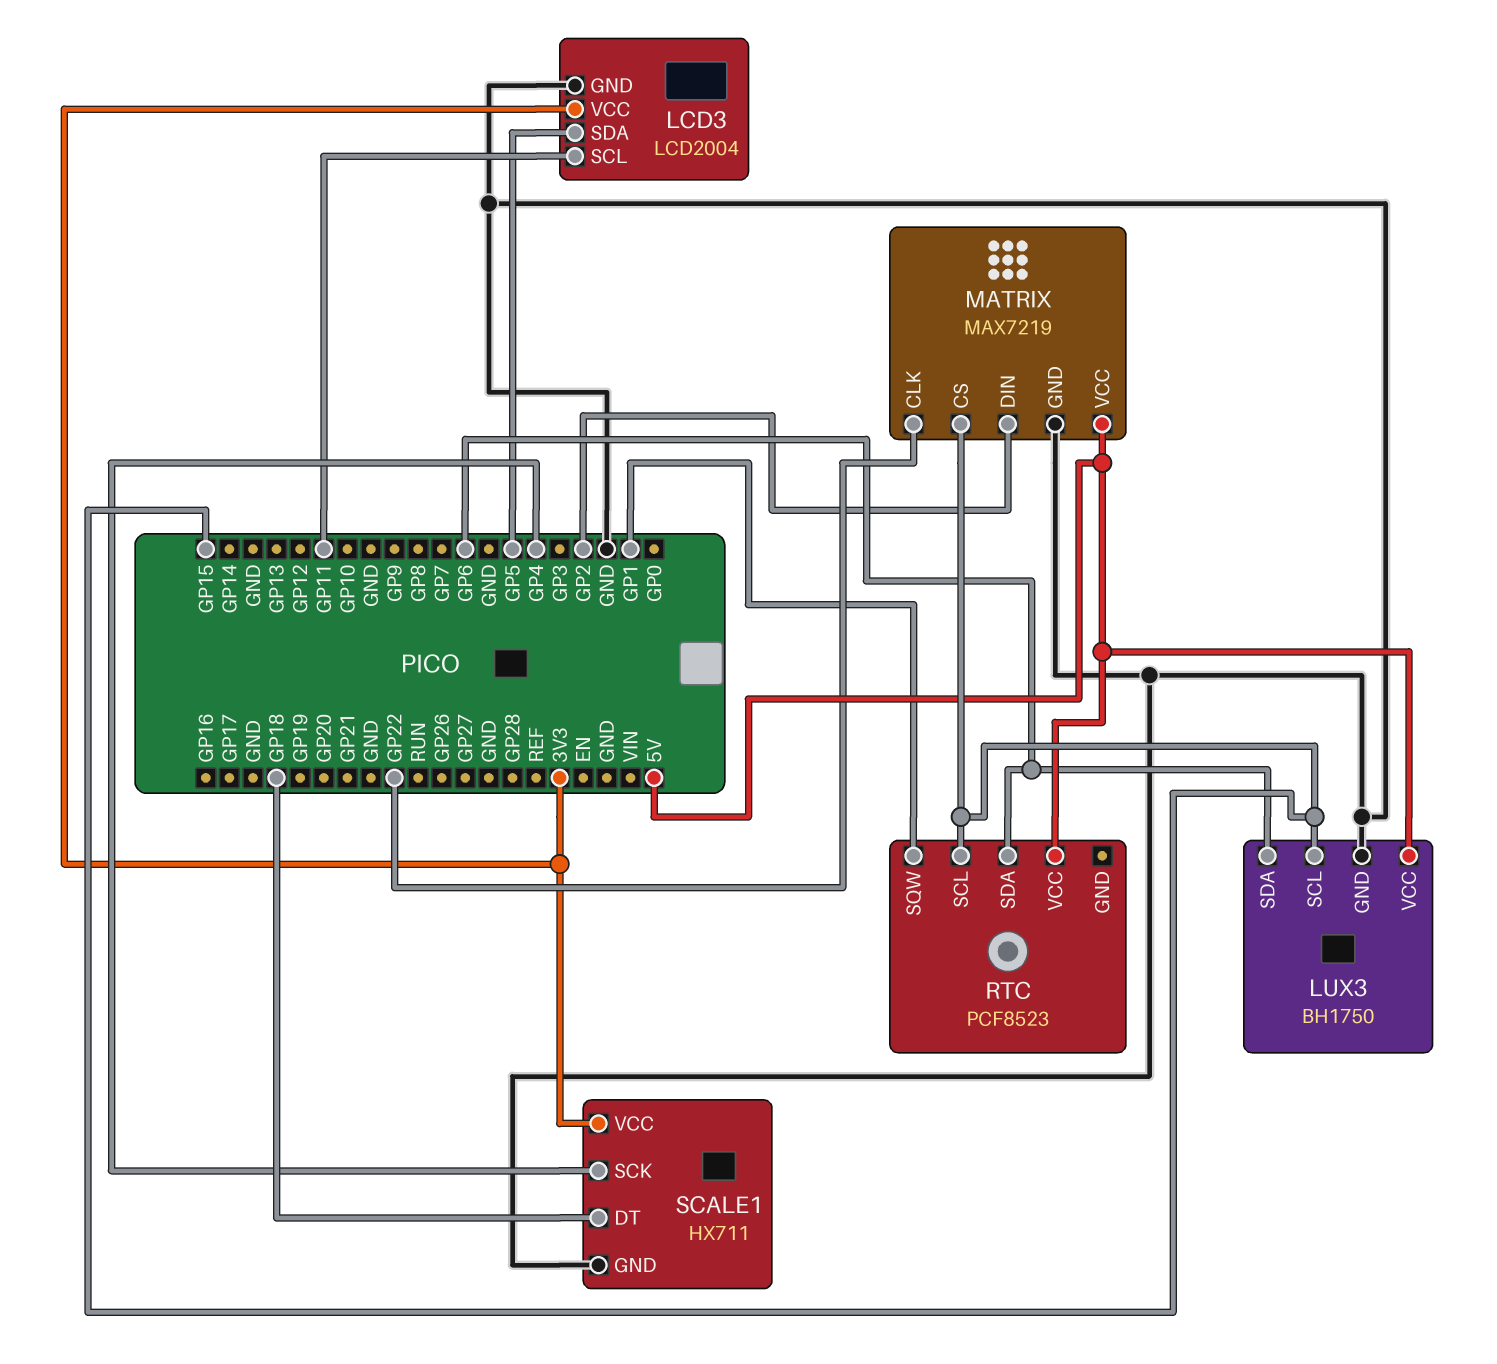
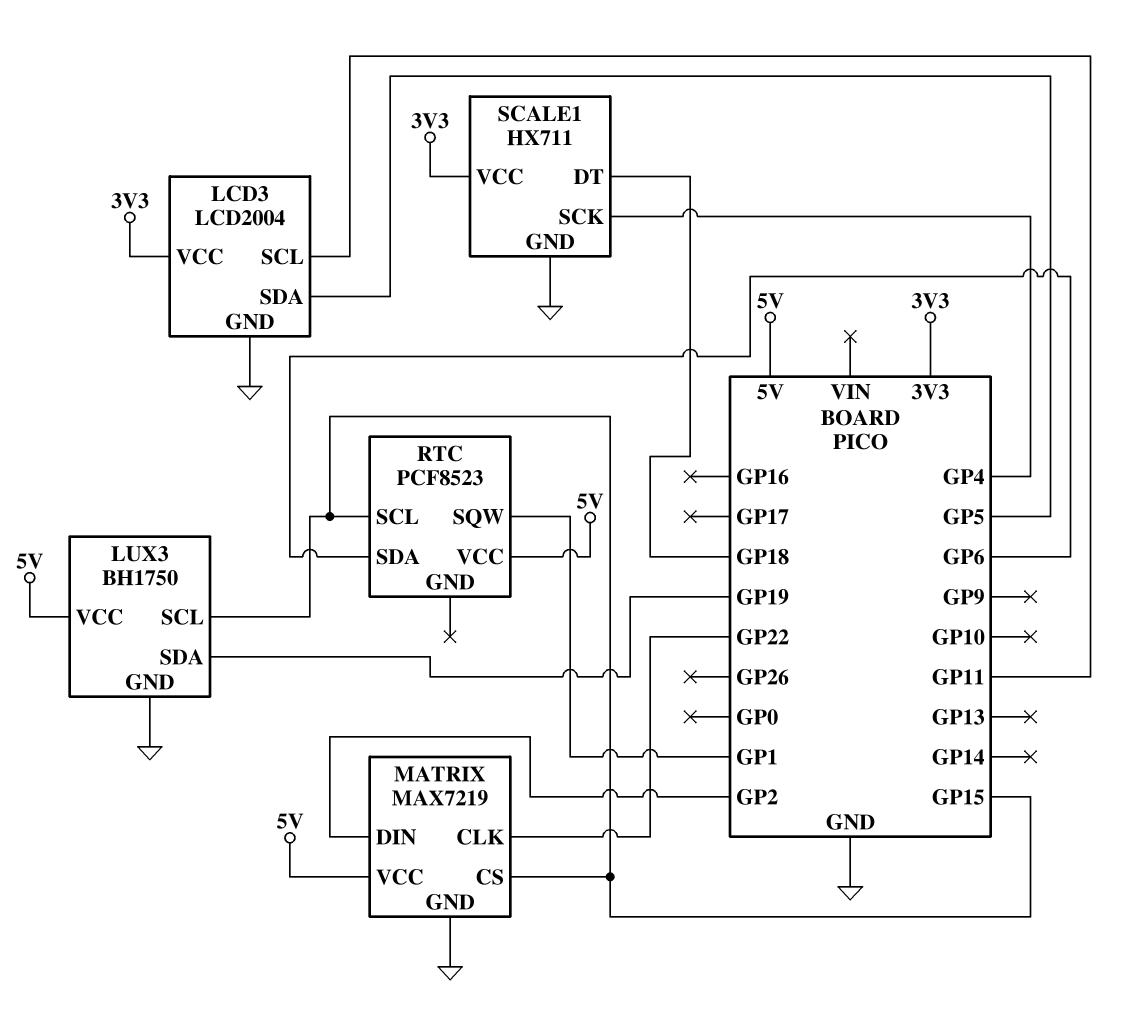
LUX3 pin SDA: GP6 -> GP19

